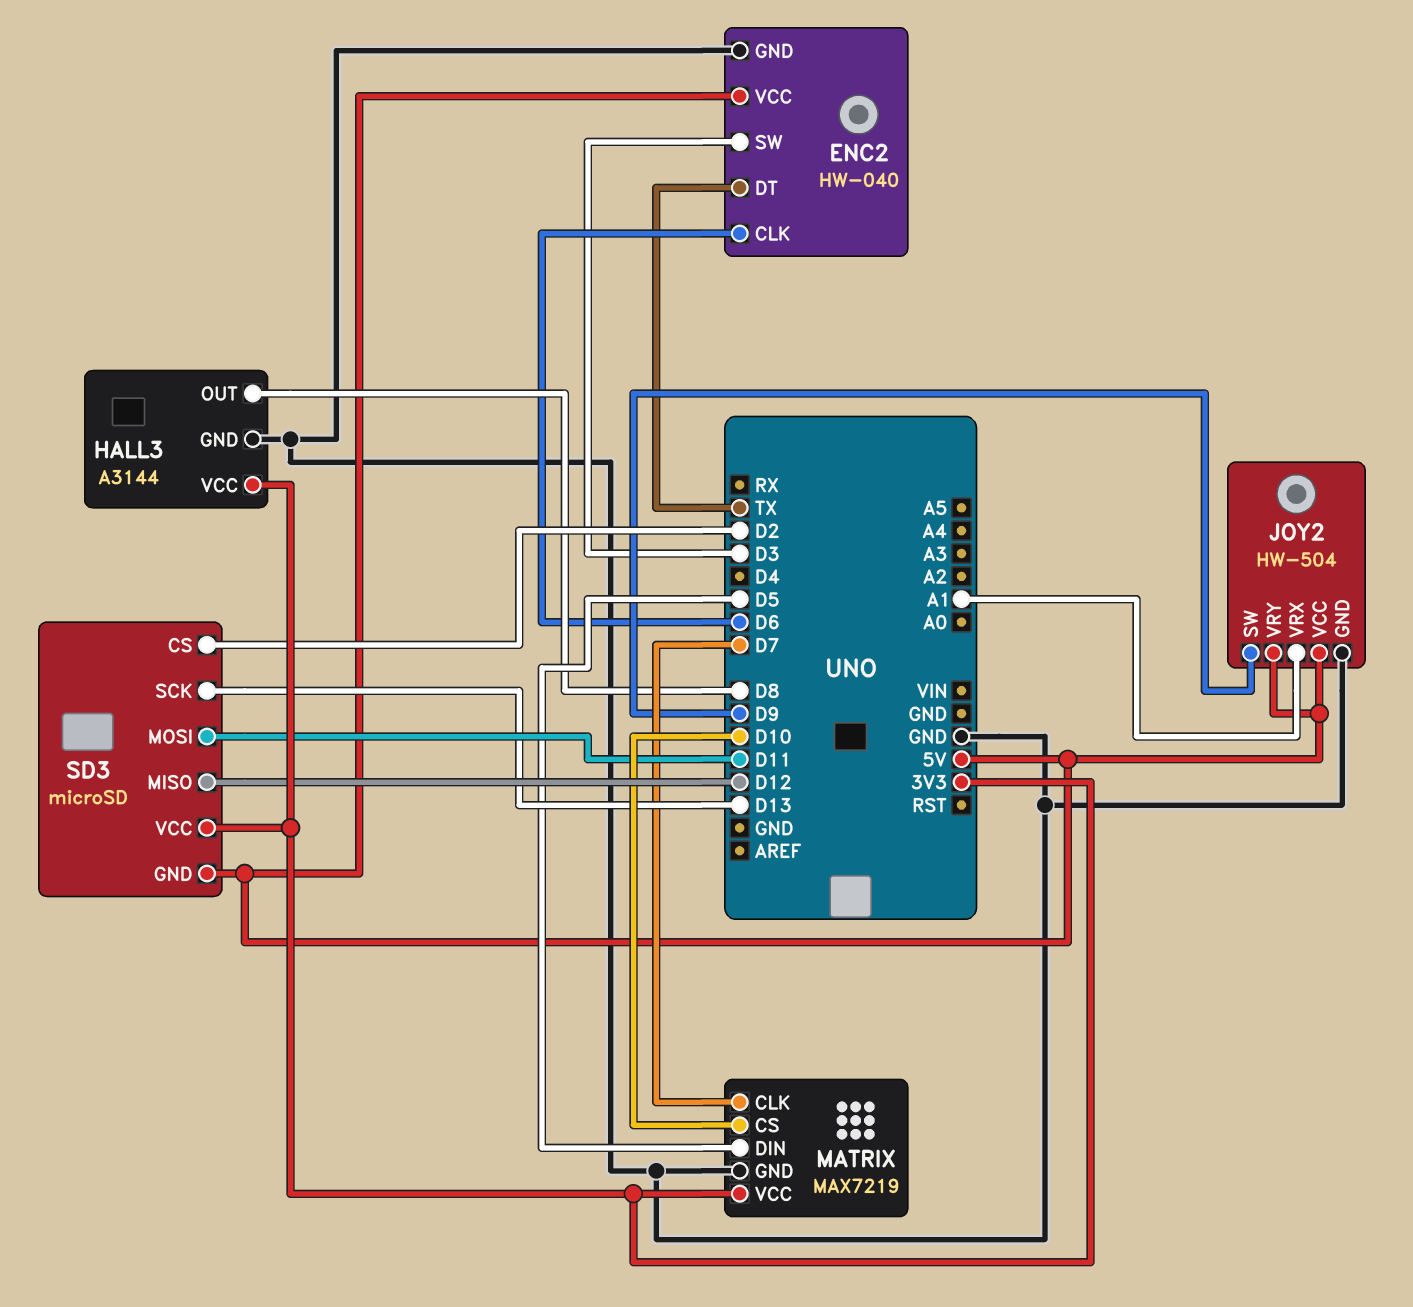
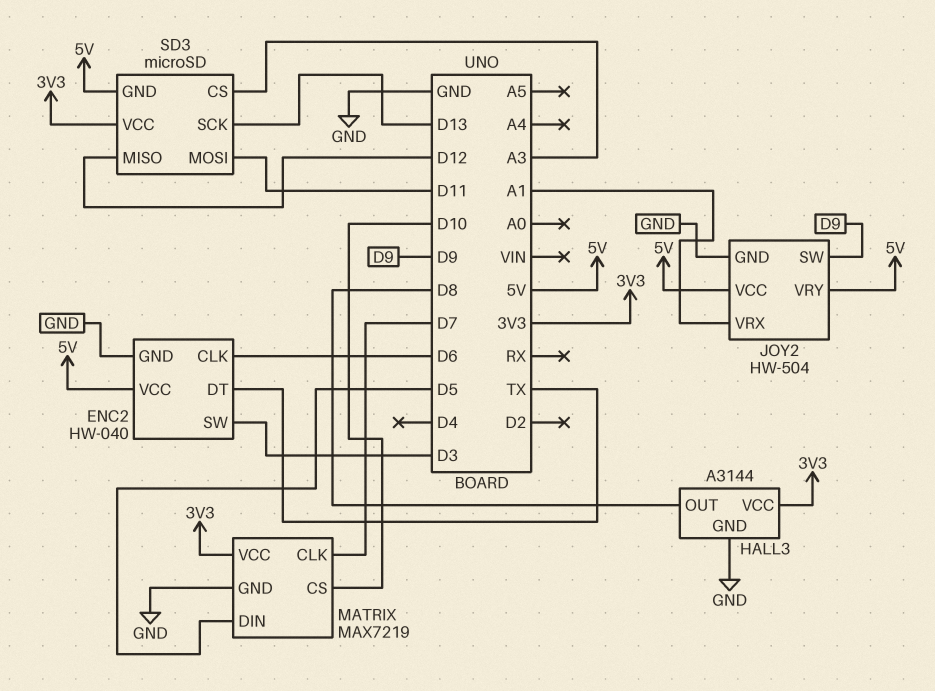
SD3 pin CS: D2 -> A3

